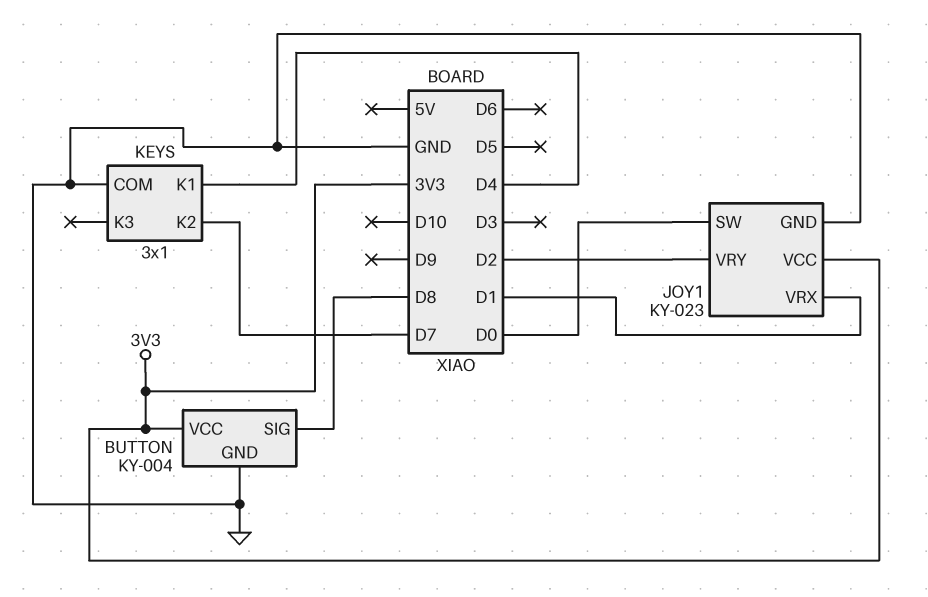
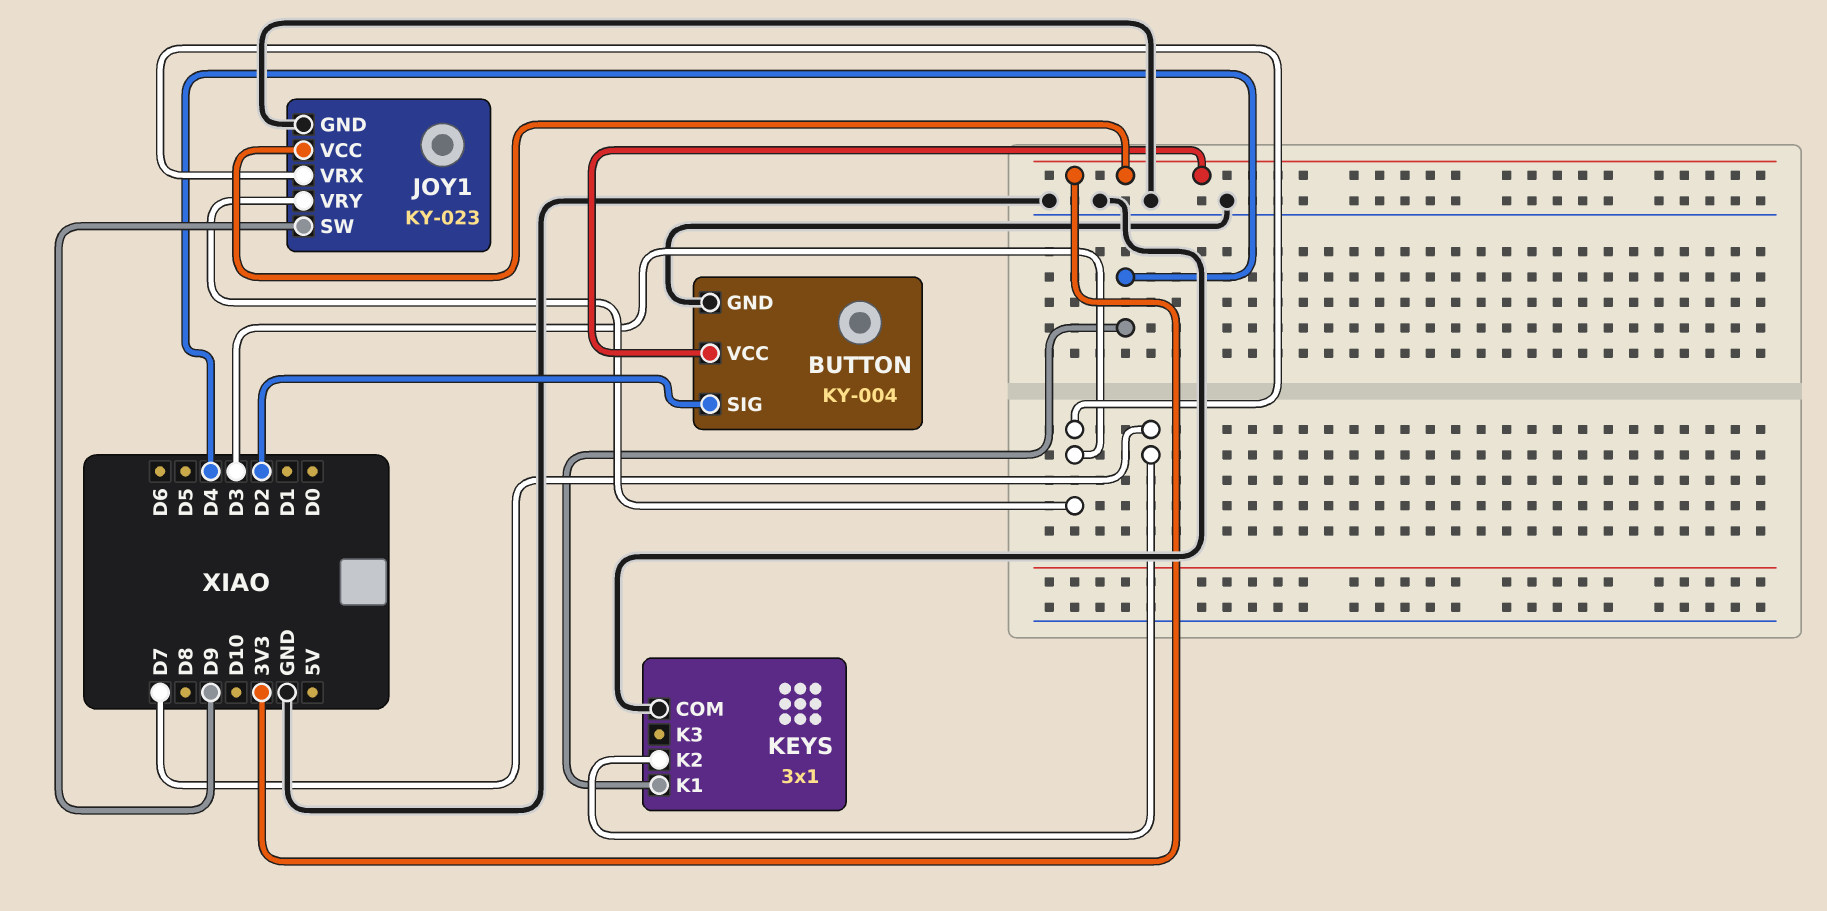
BUTTON pin SIG: D8 -> D2
JOY1 pin SW: D0 -> D9
JOY1 pin VRX: D1 -> D3
JOY1 pin VRY: D2 -> D3

